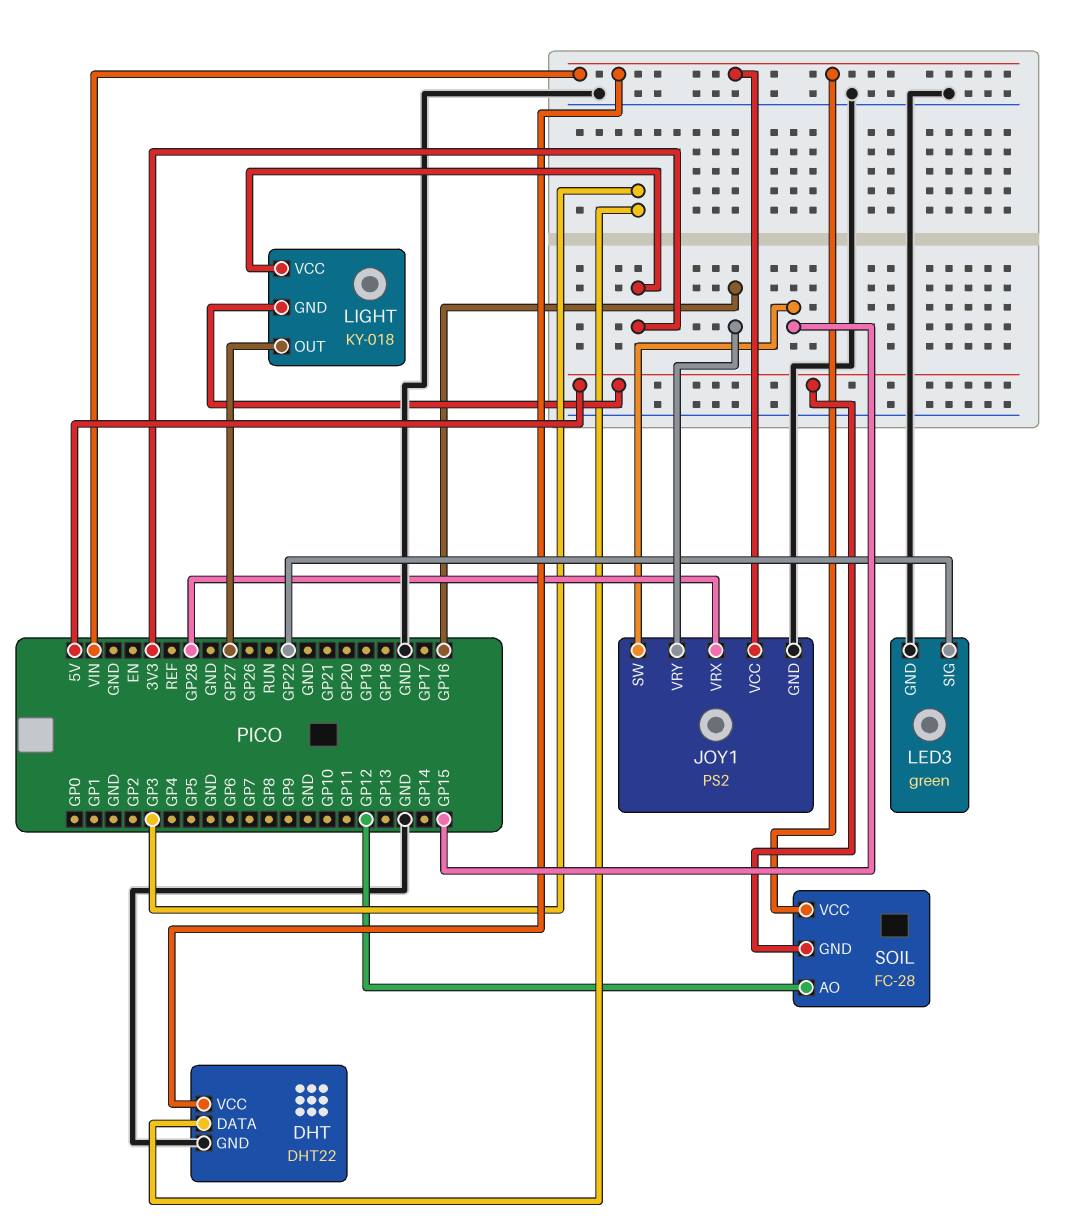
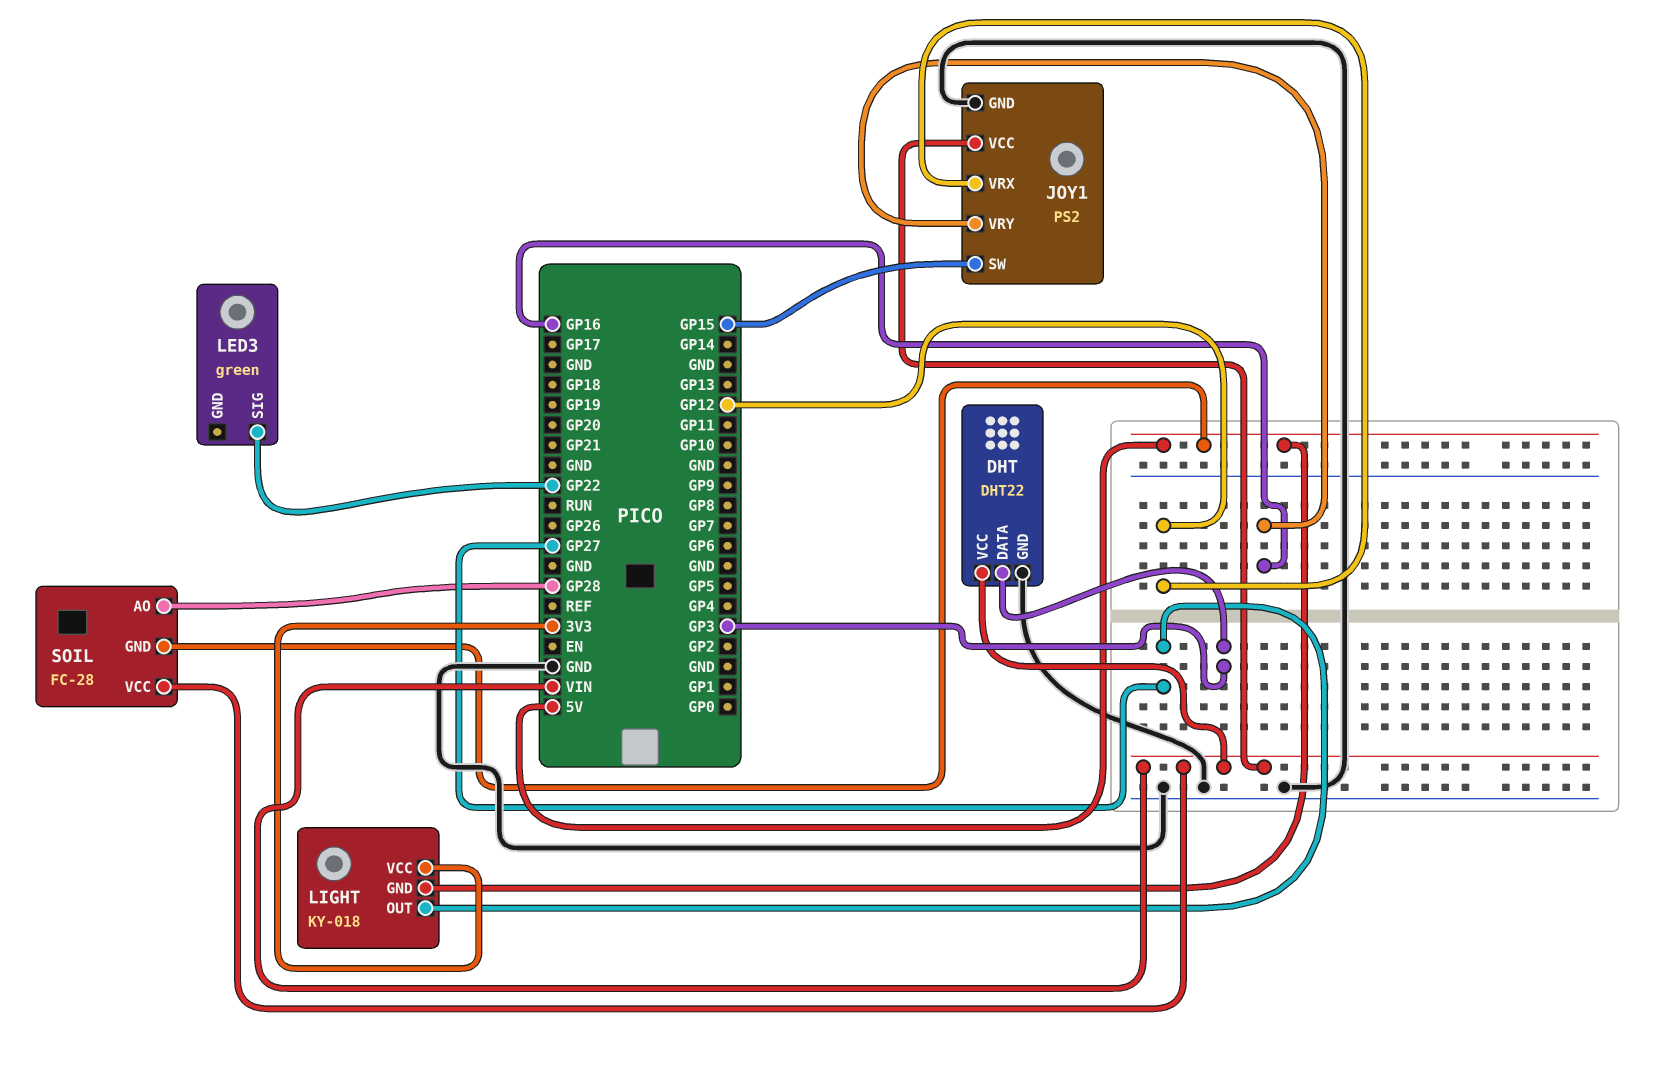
JOY1 pin VRX: GP28 -> GP12
LED3 pin GND: GND -> none
SOIL pin AO: GP12 -> GP28

